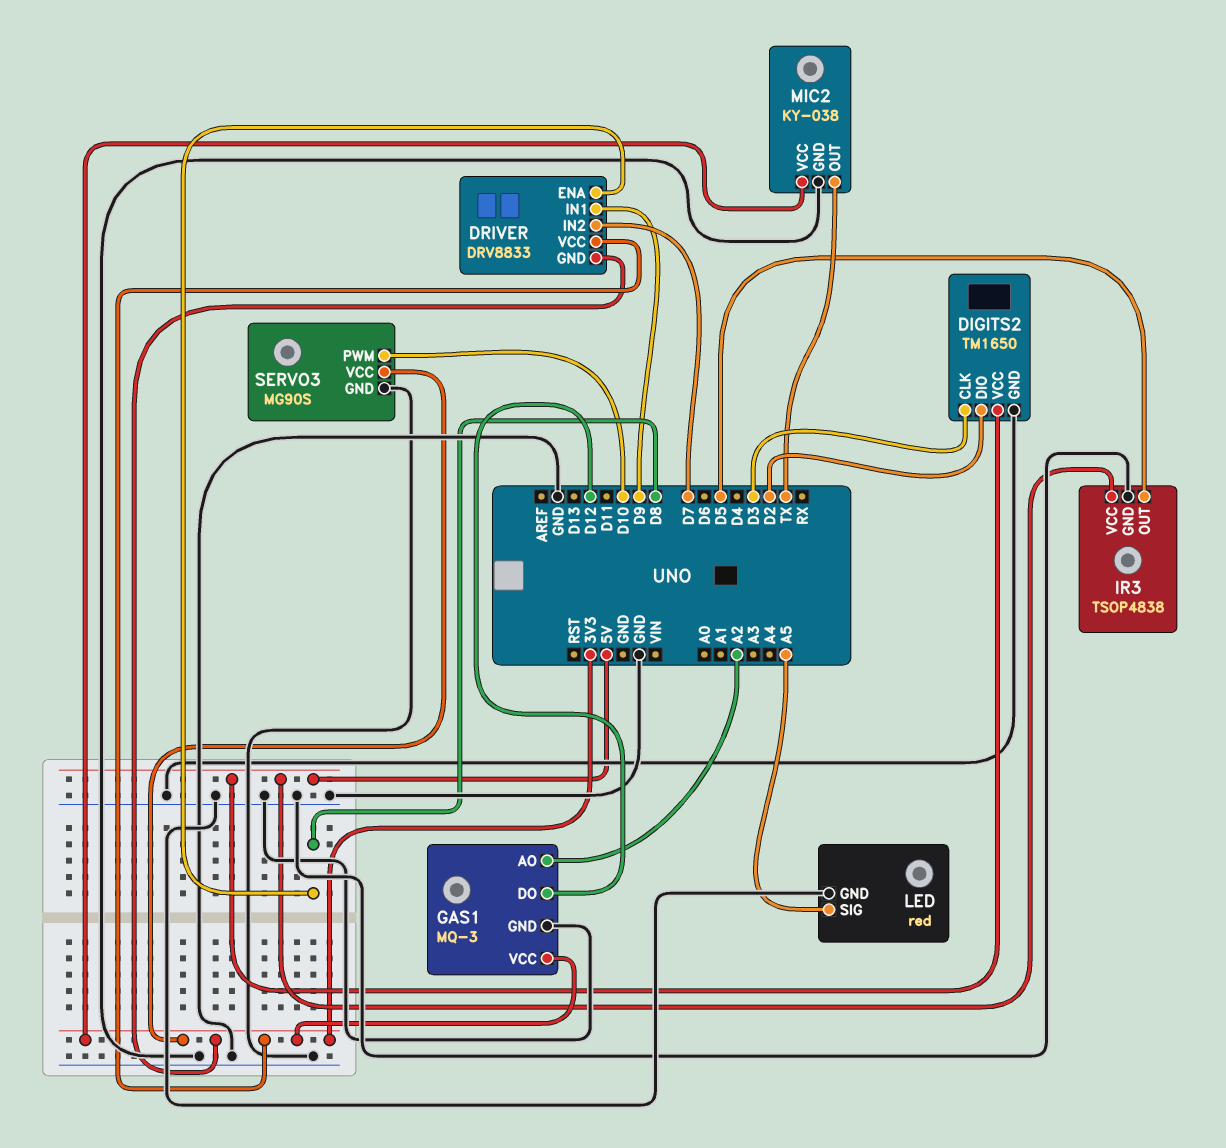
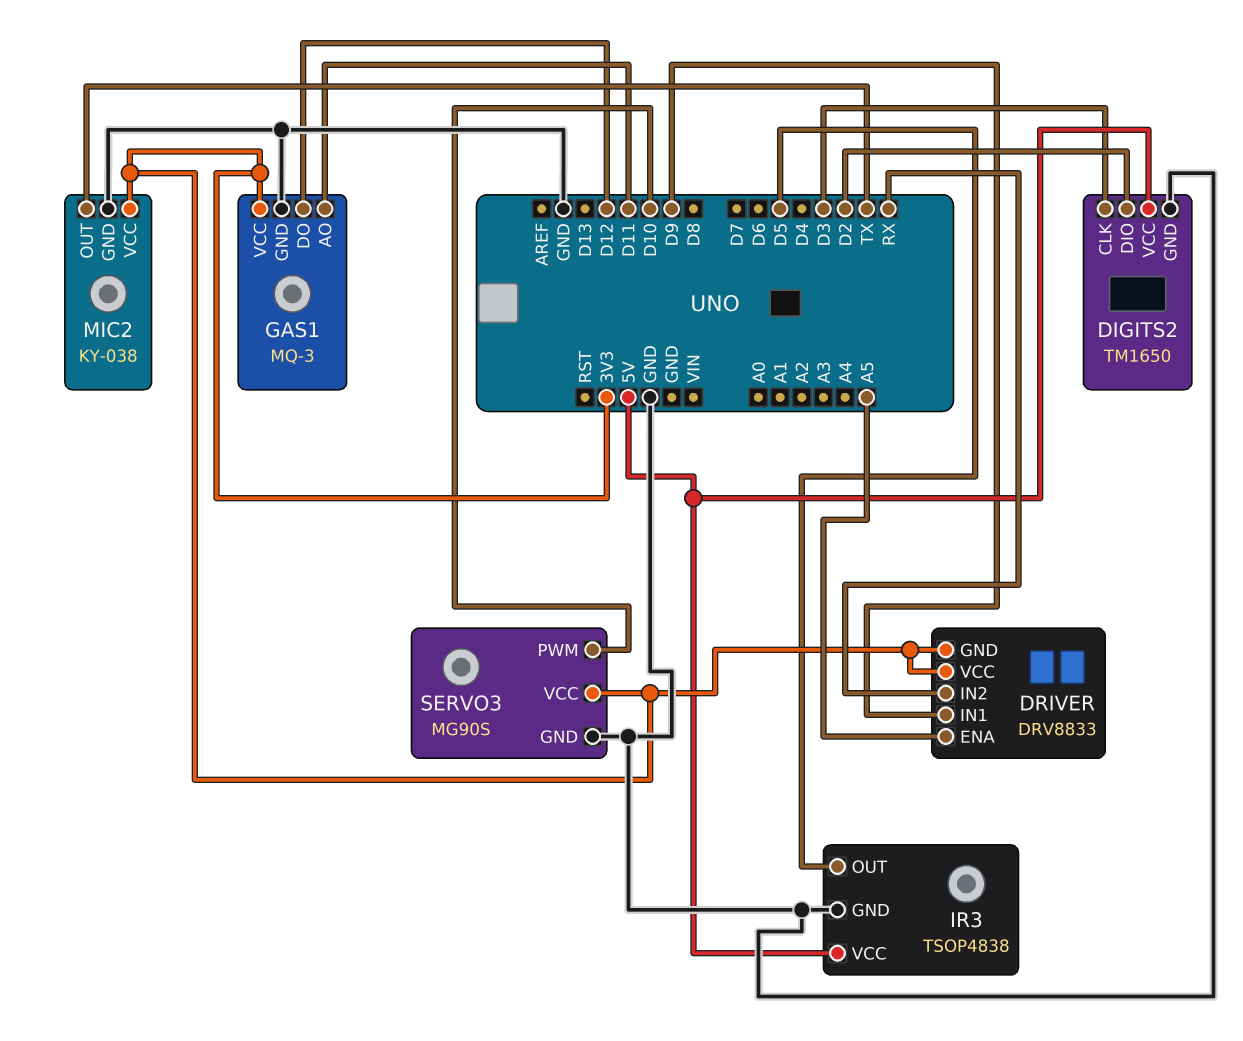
DRIVER pin ENA: D8 -> A5
DRIVER pin IN2: D7 -> RX
GAS1 pin AO: A2 -> D11
LED: red -> none
LED pin GND: GND -> none
LED pin SIG: A5 -> none

